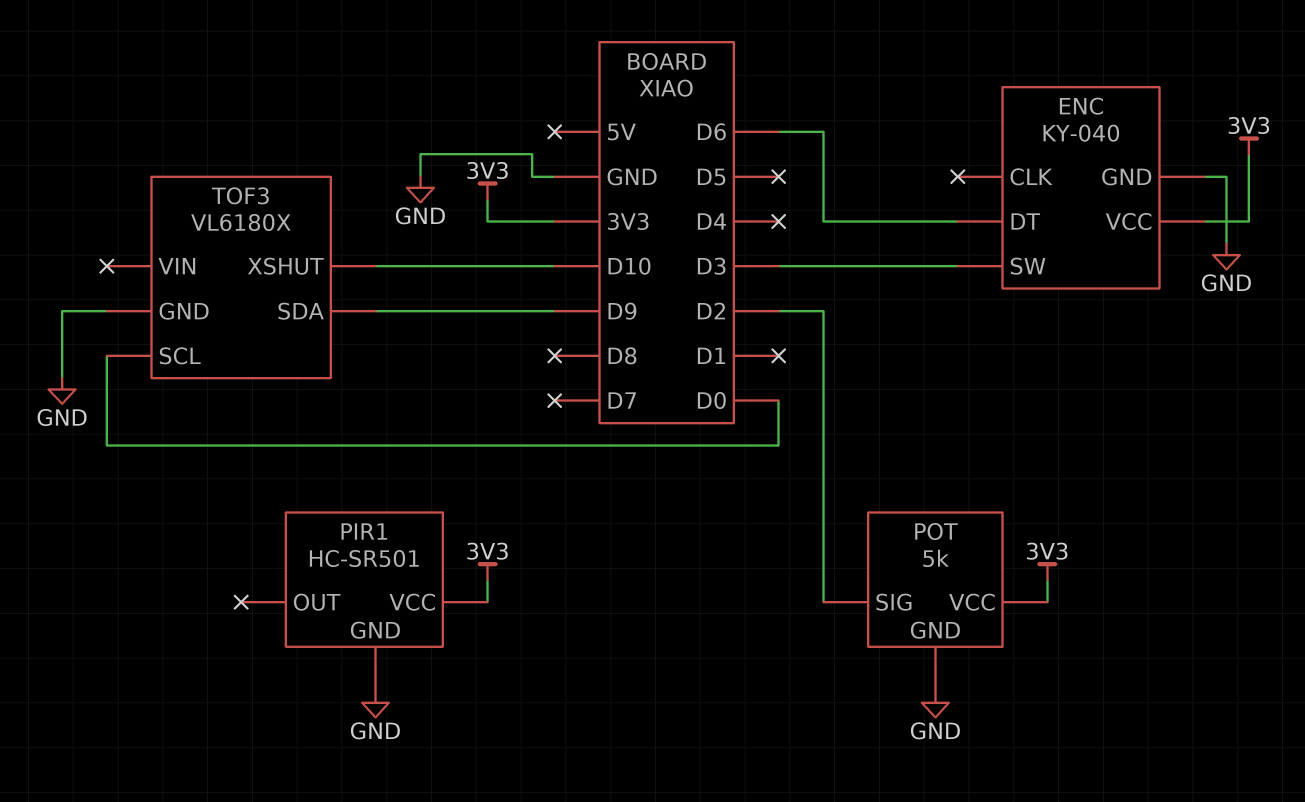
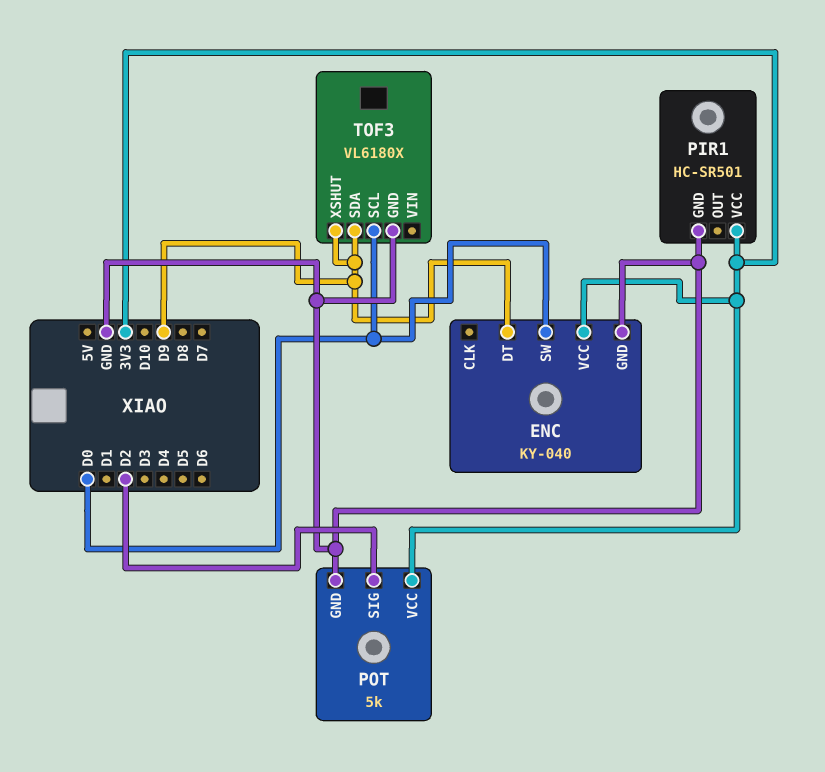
ENC pin DT: D6 -> D9
ENC pin SW: D3 -> D0
TOF3 pin XSHUT: D10 -> D9

